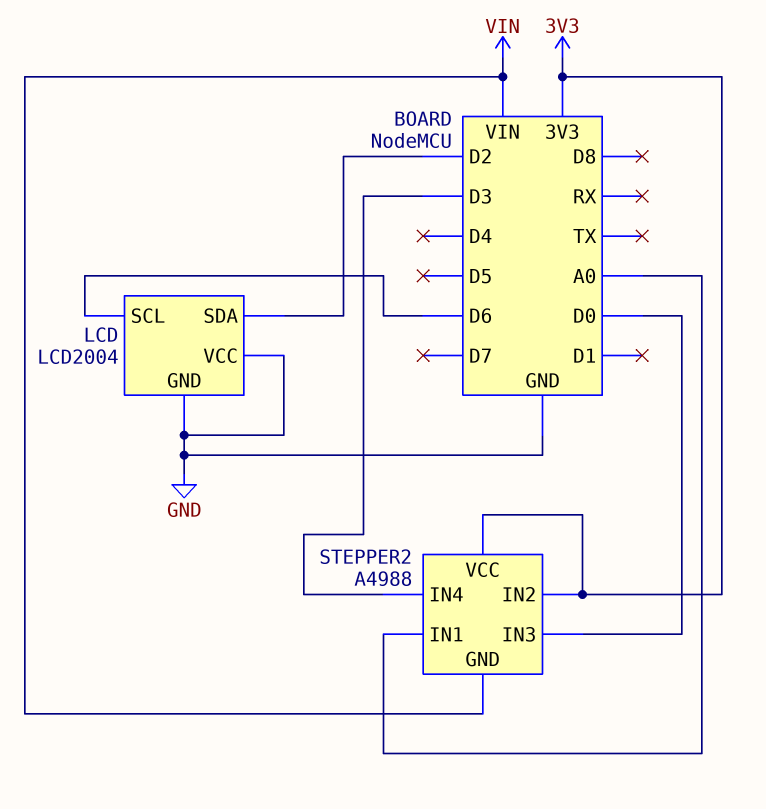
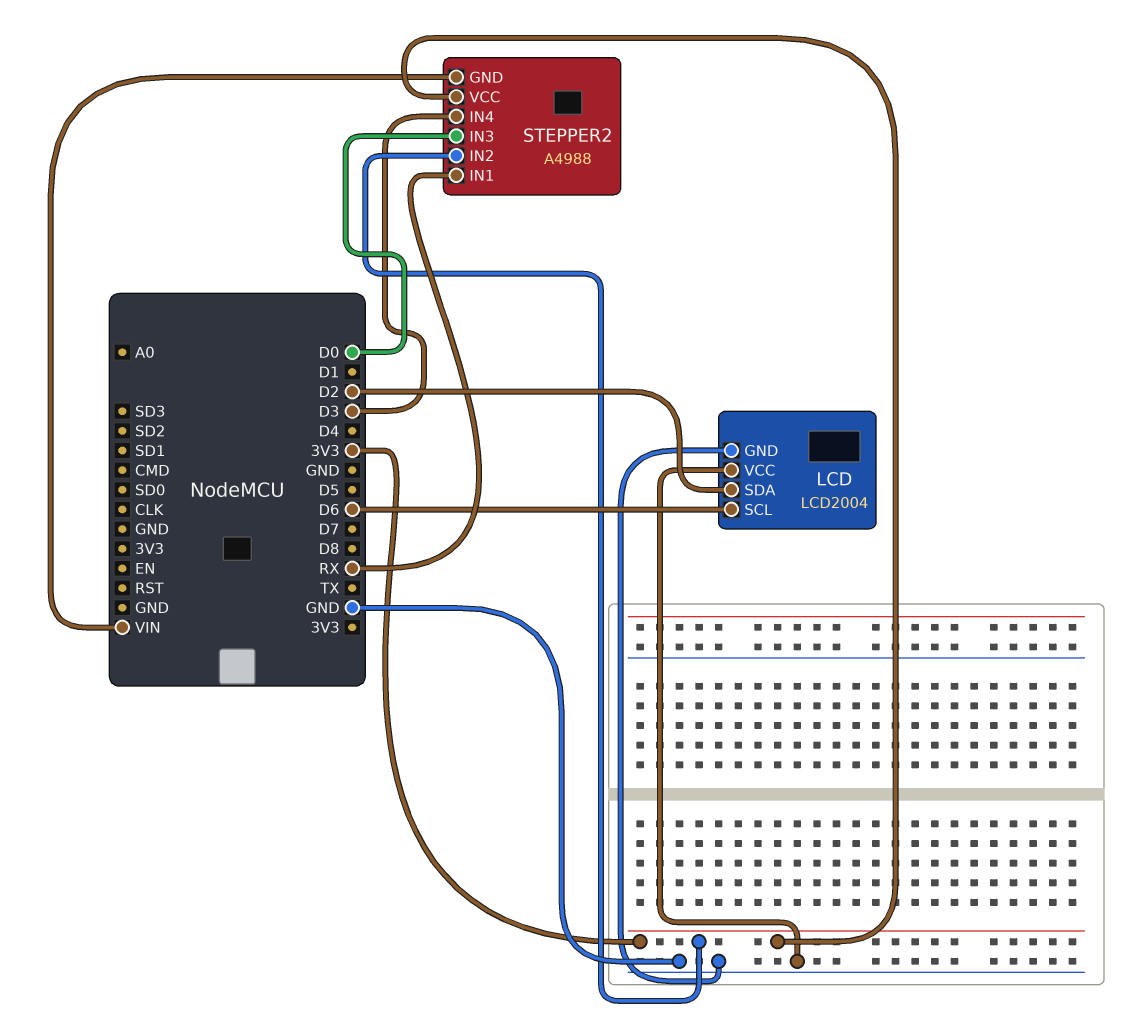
STEPPER2 pin IN1: A0 -> RX

